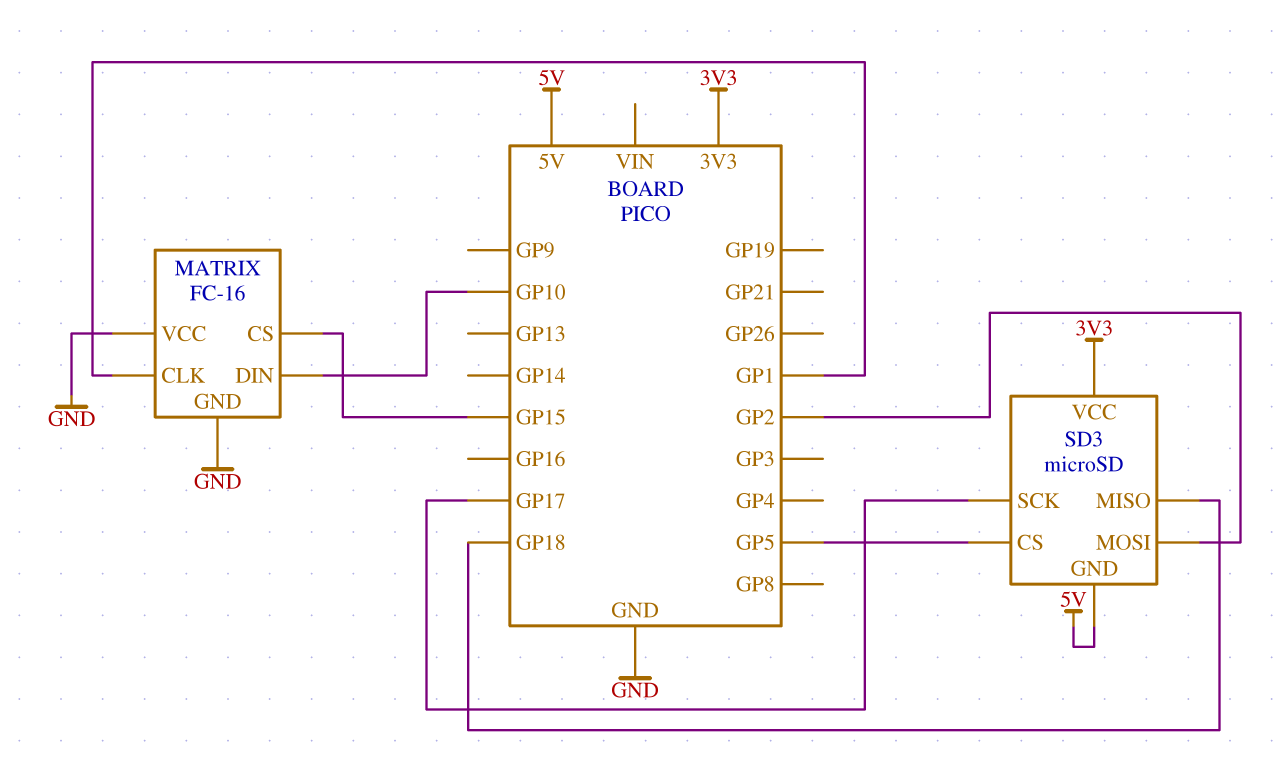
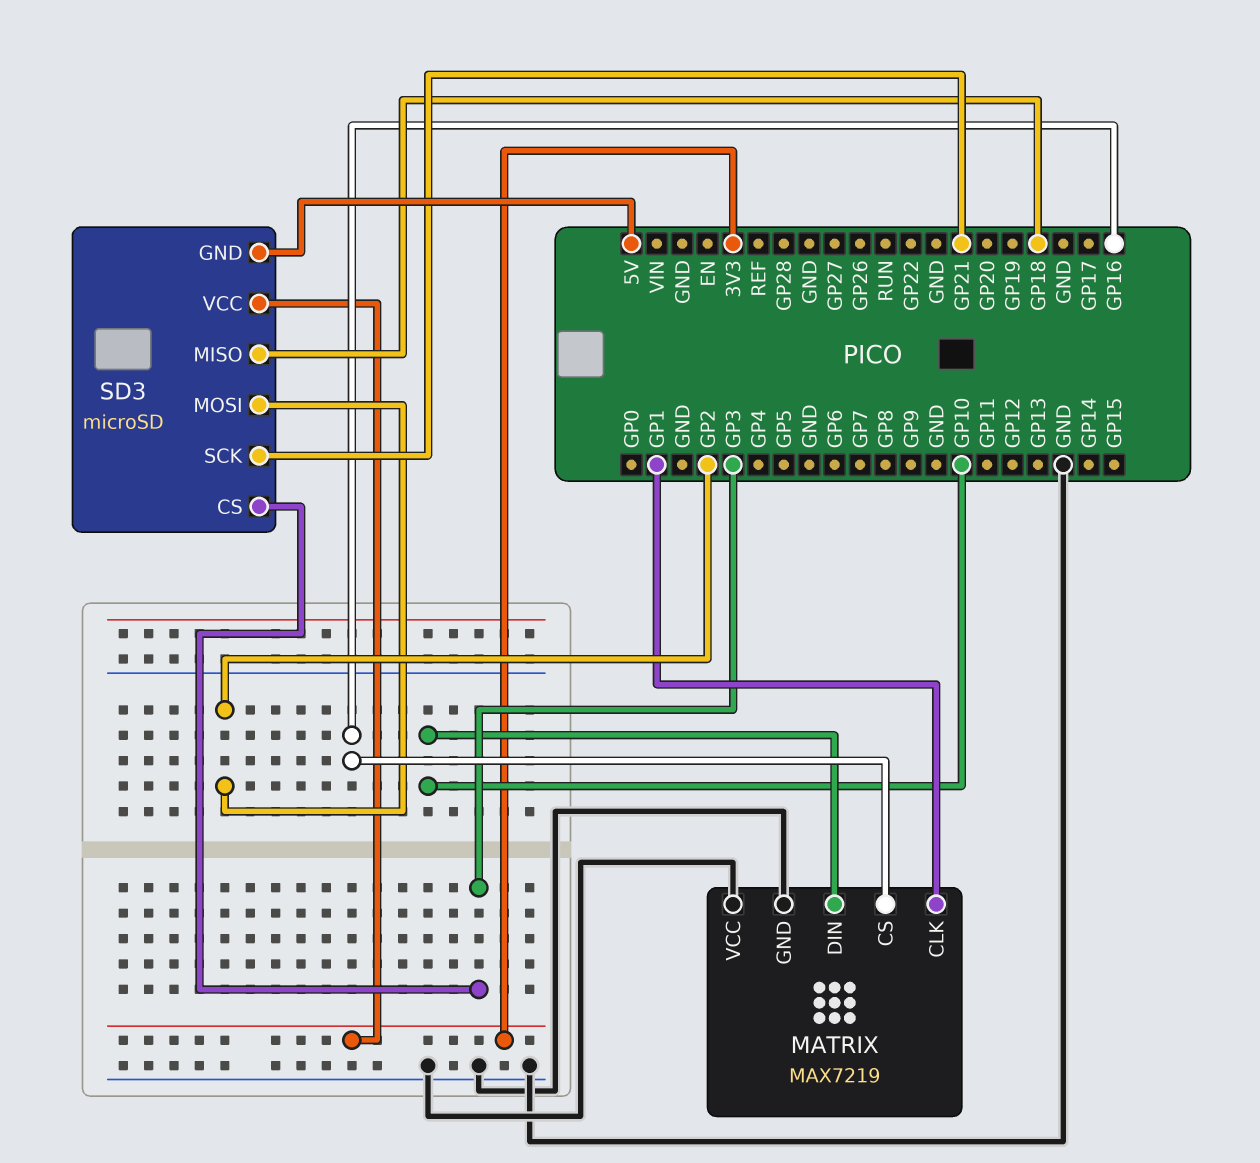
MATRIX: FC-16 -> MAX7219
MATRIX pin CS: GP15 -> GP16
SD3 pin CS: GP5 -> GP3
SD3 pin SCK: GP17 -> GP21

